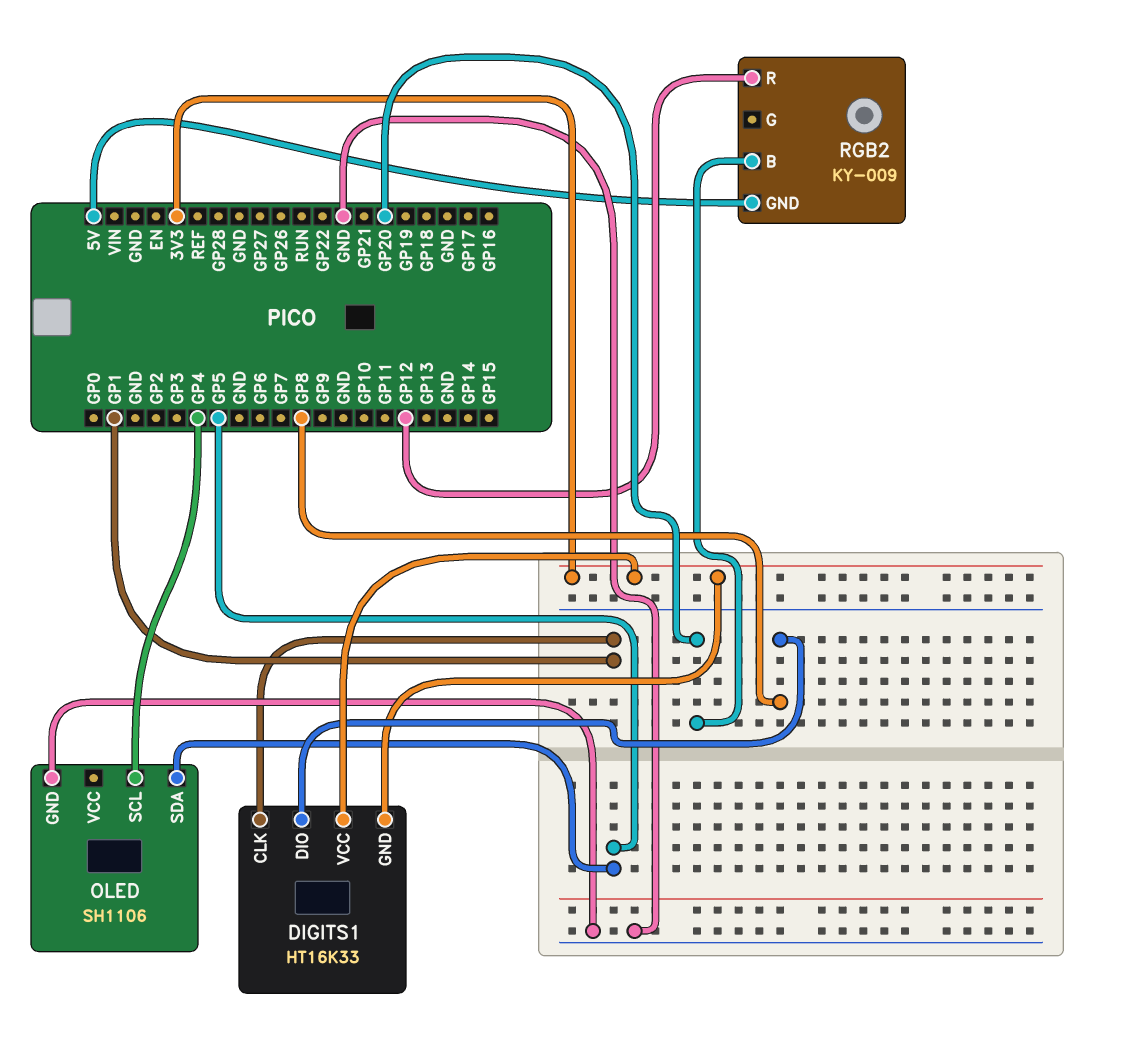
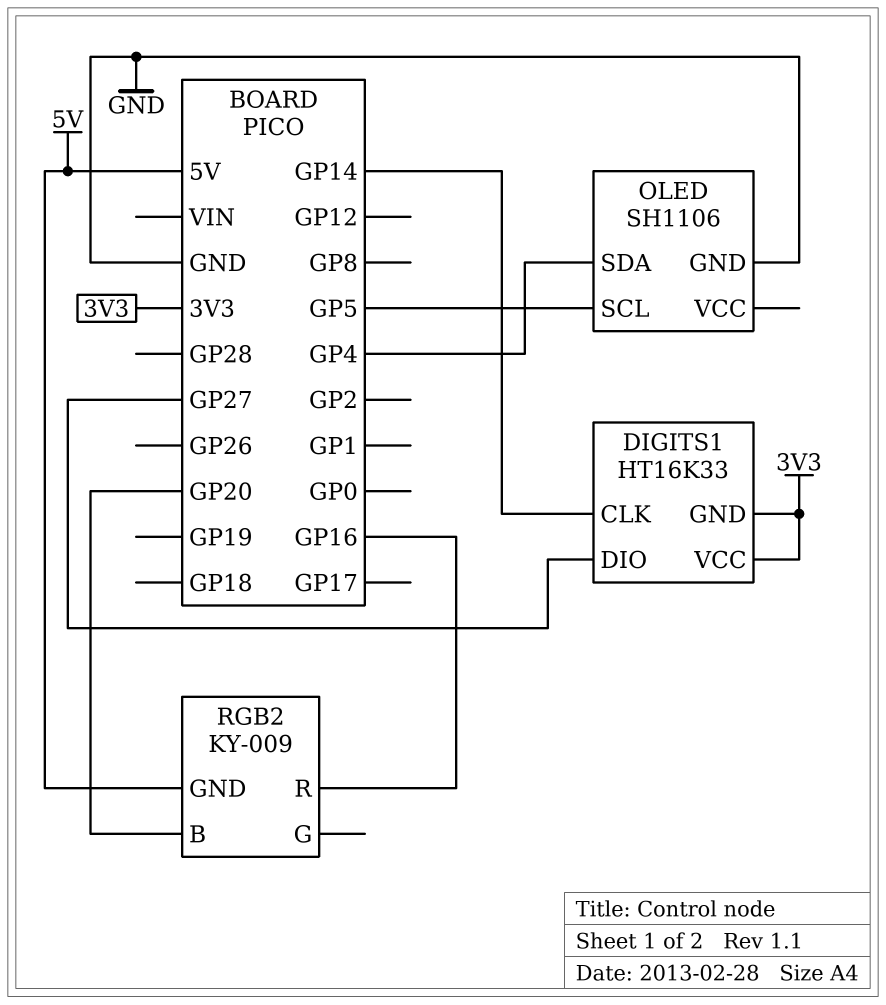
DIGITS1 pin CLK: GP1 -> GP14
DIGITS1 pin DIO: GP8 -> GP27
OLED pin SCL: GP4 -> GP5
OLED pin SDA: GP5 -> GP4
RGB2 pin R: GP12 -> GP16

